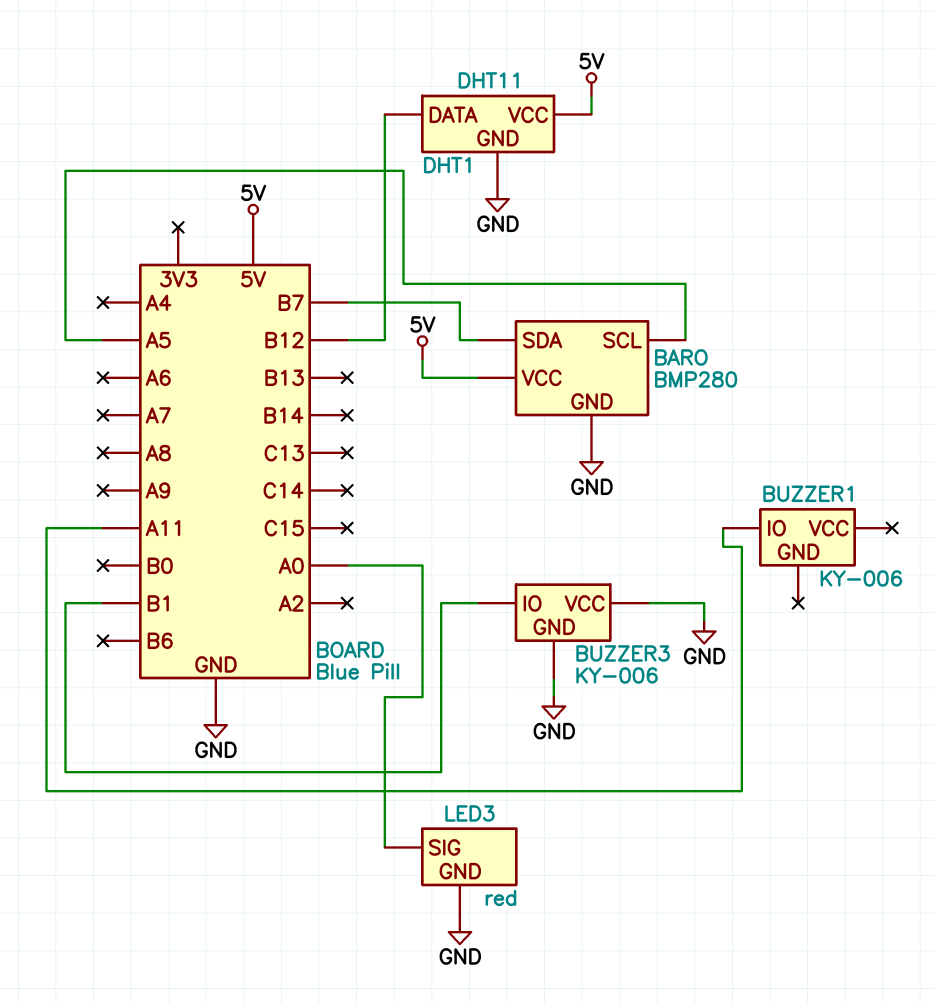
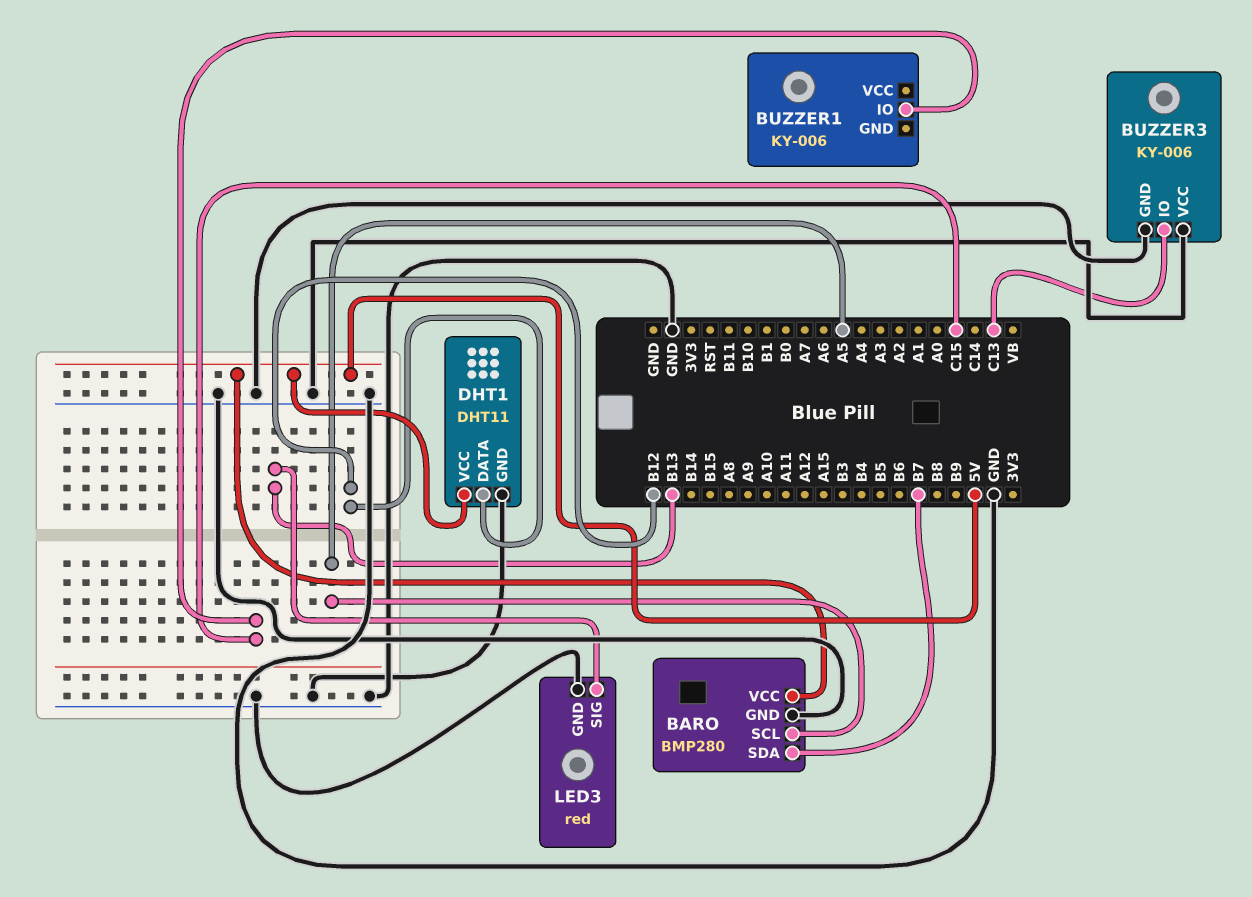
BUZZER1 pin IO: A11 -> C15
BUZZER3 pin IO: B1 -> C13
LED3 pin SIG: A0 -> B13

